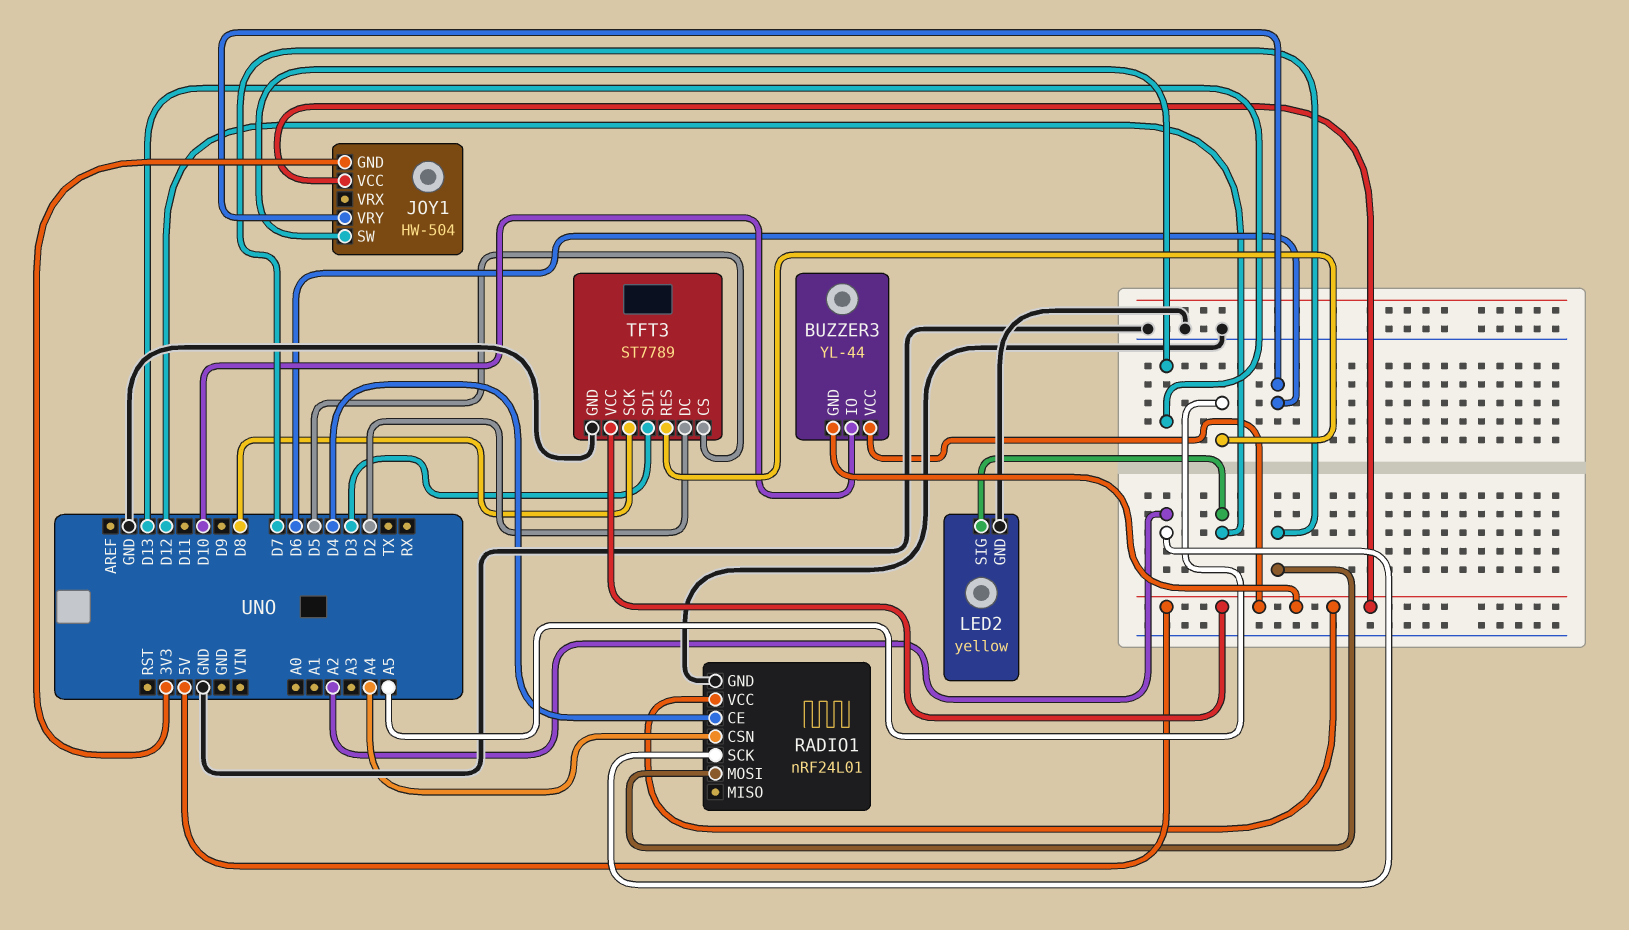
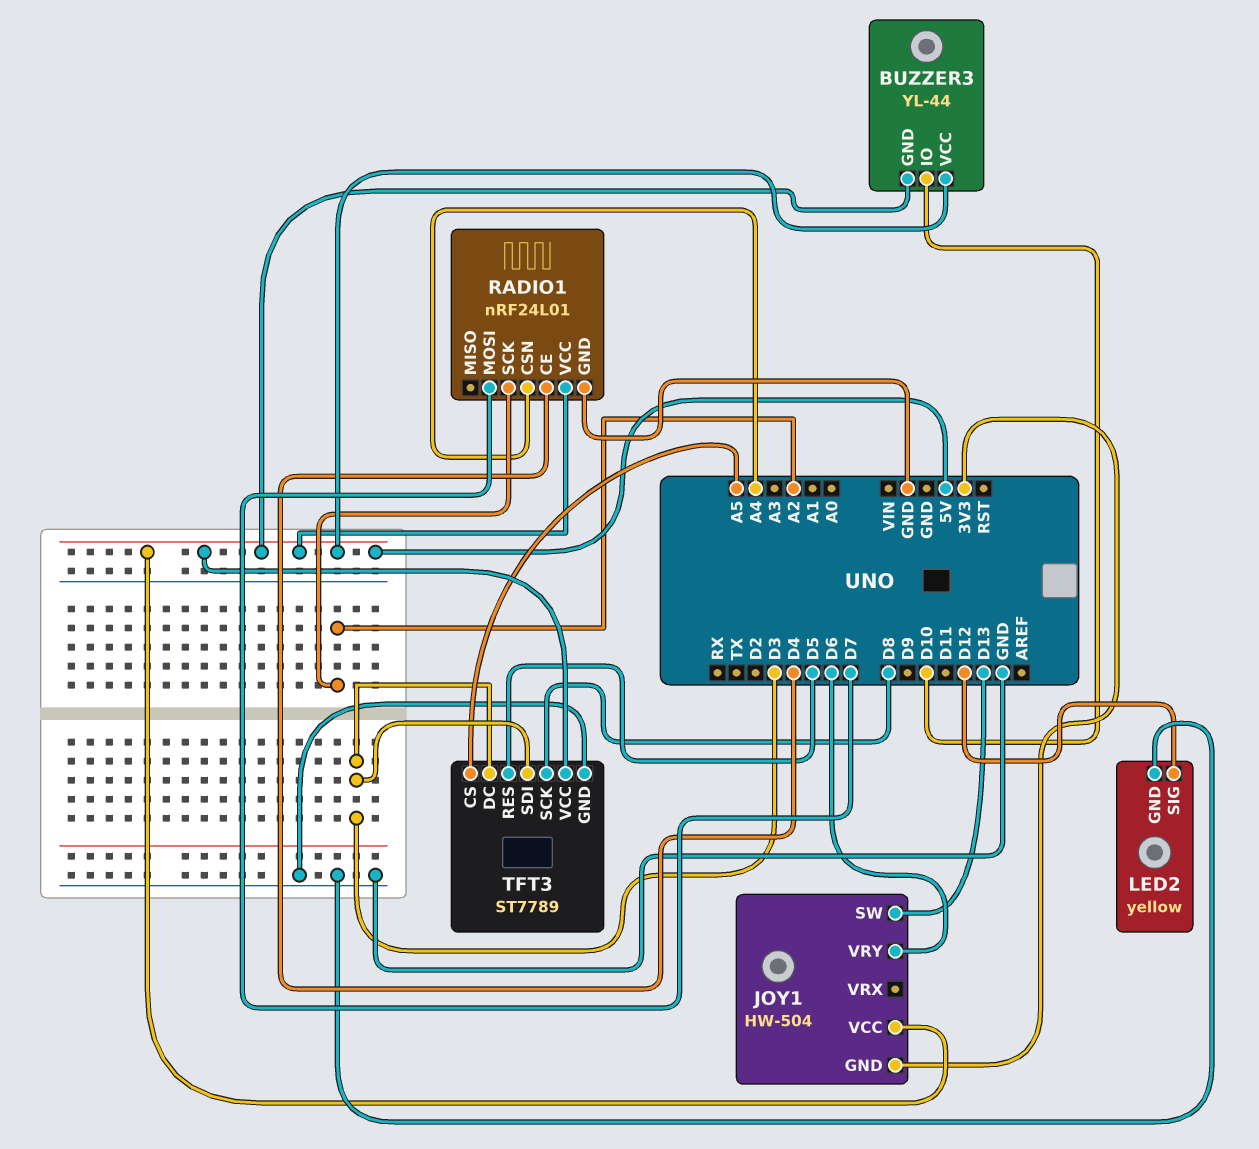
TFT3 pin CS: D5 -> A5
TFT3 pin DC: D2 -> D3
TFT3 pin RES: A5 -> D5

